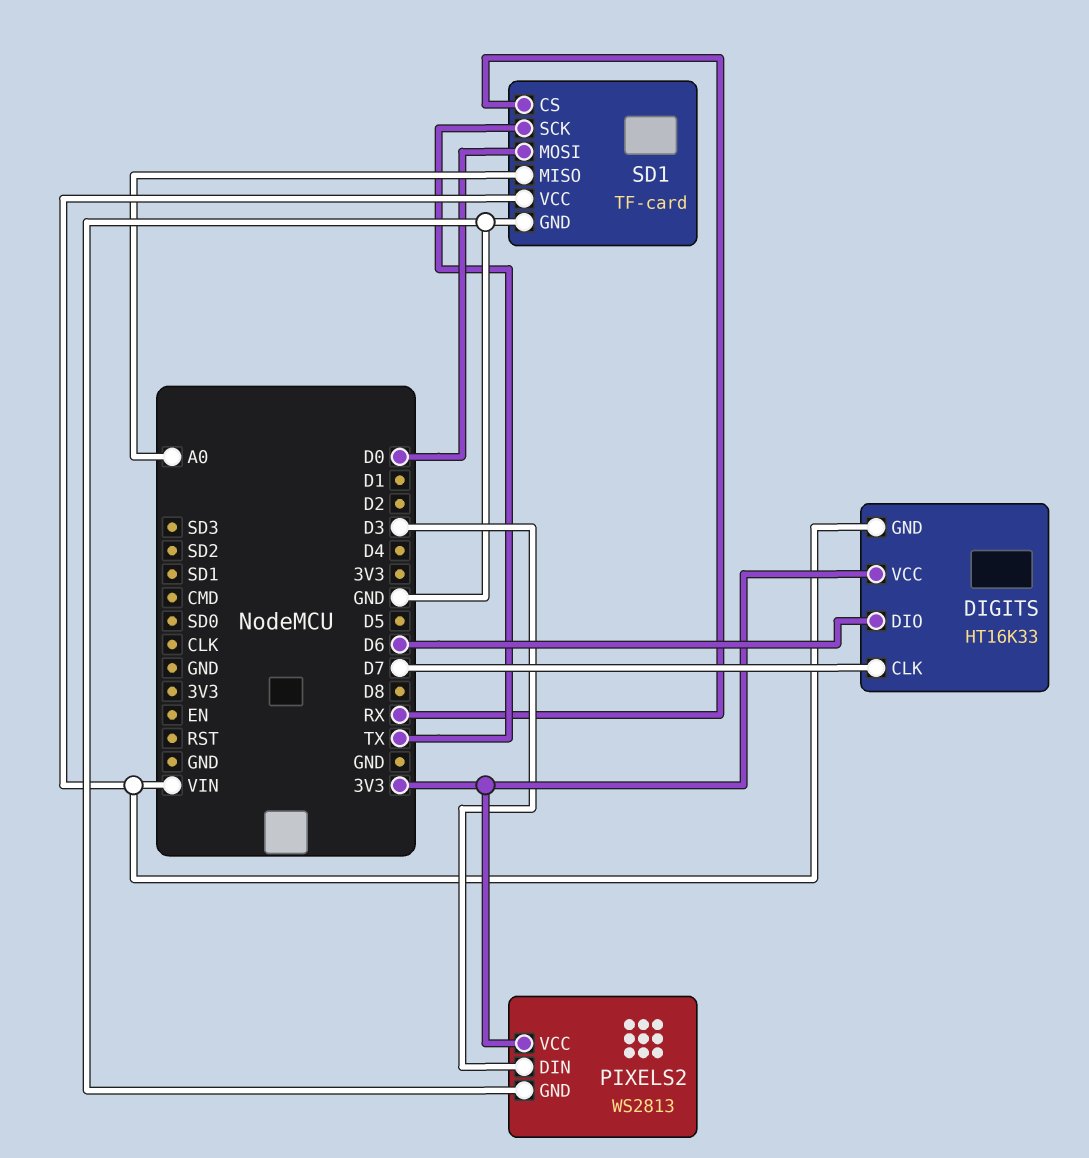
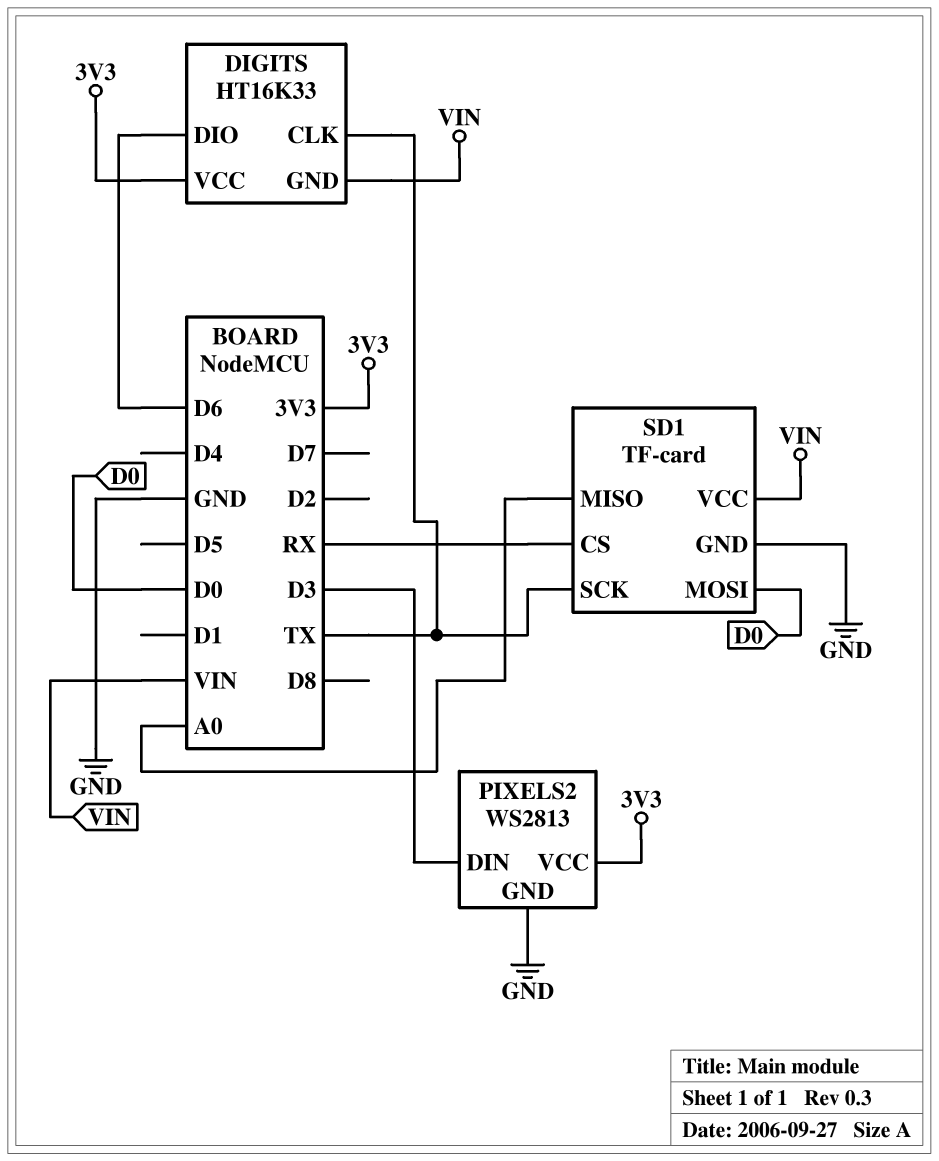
DIGITS pin CLK: D7 -> TX

